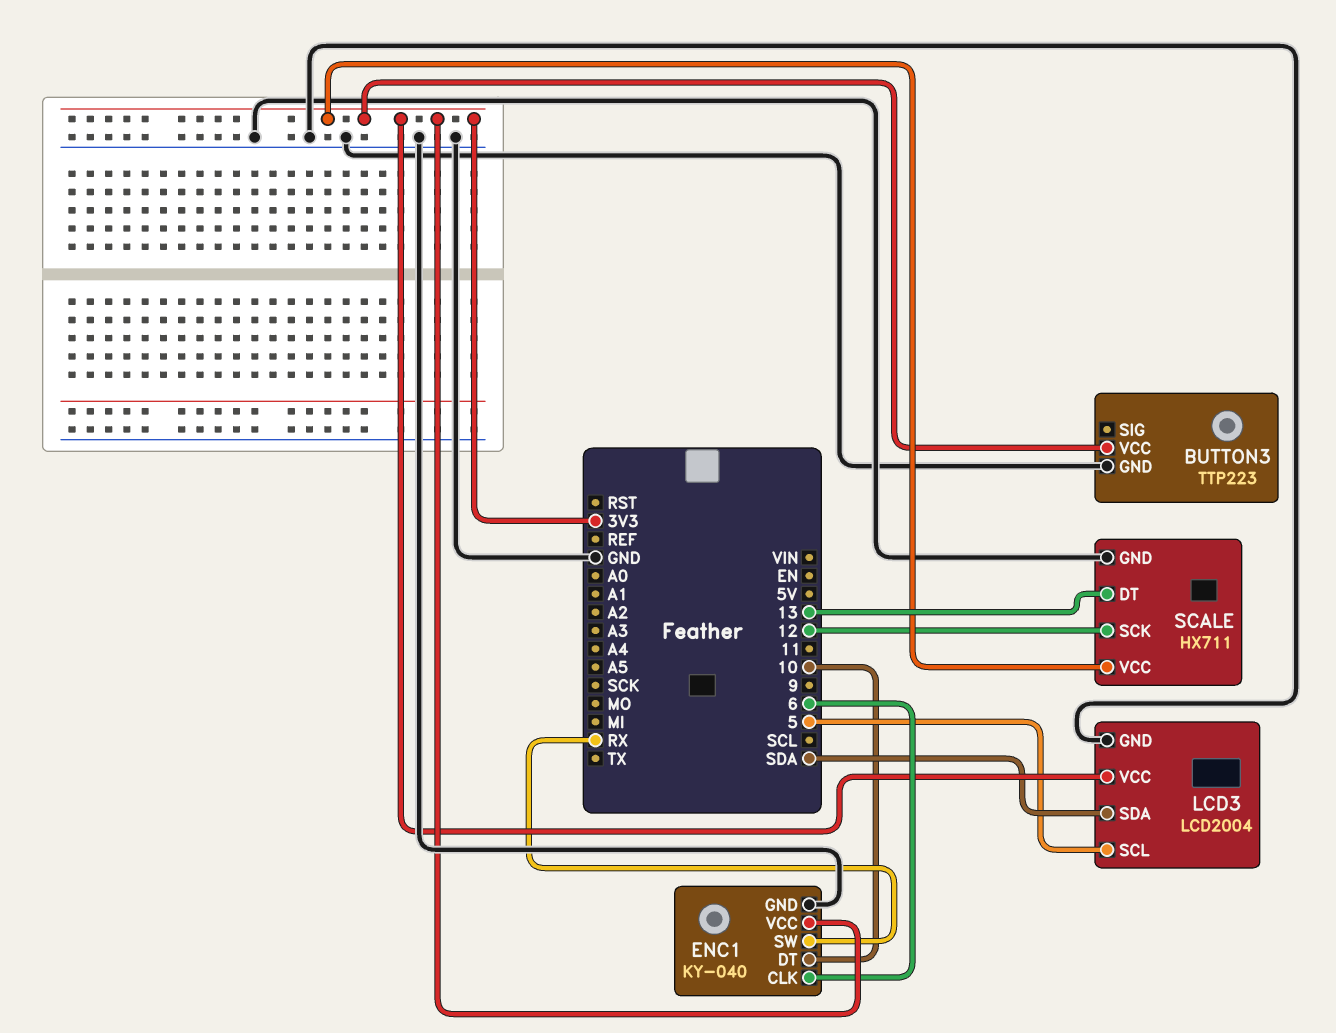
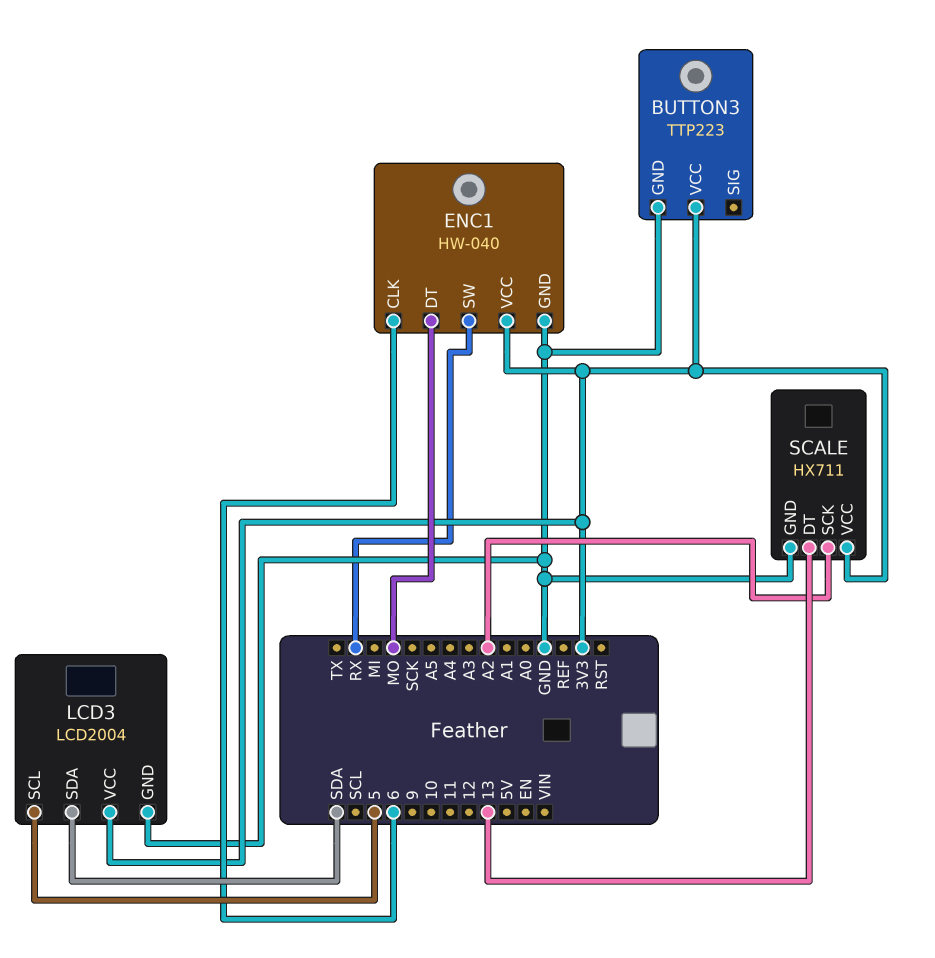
ENC1: KY-040 -> HW-040
ENC1 pin DT: 10 -> MO
SCALE pin SCK: 12 -> A2

